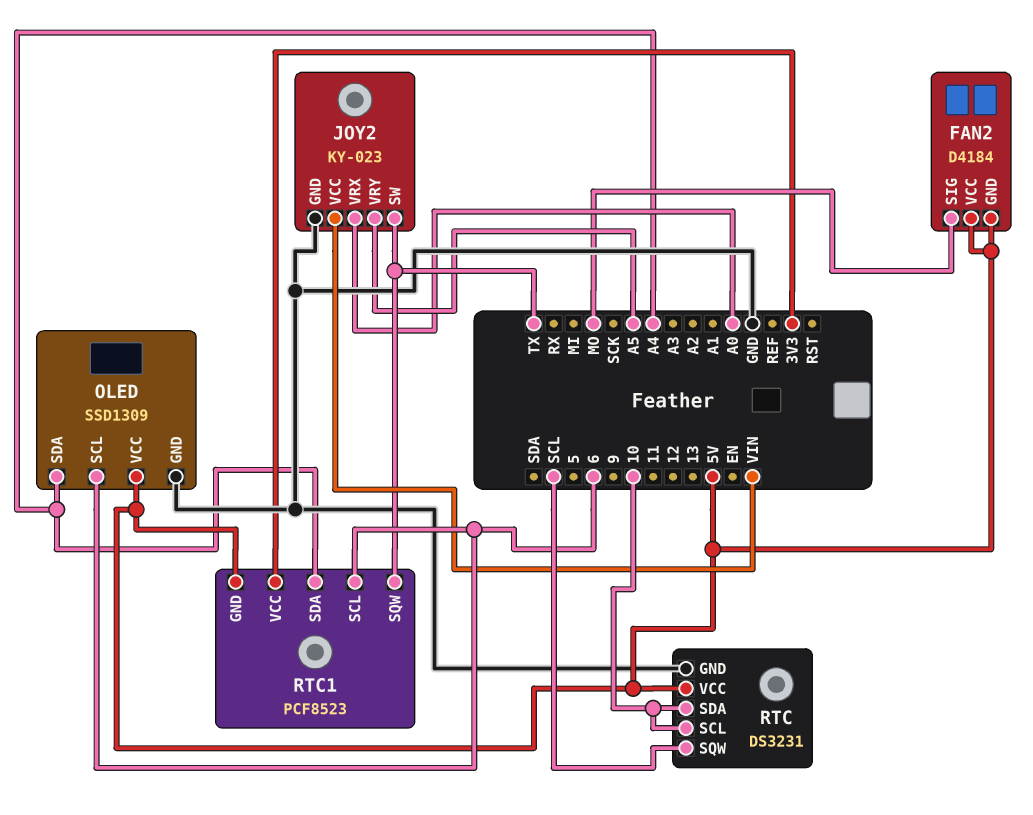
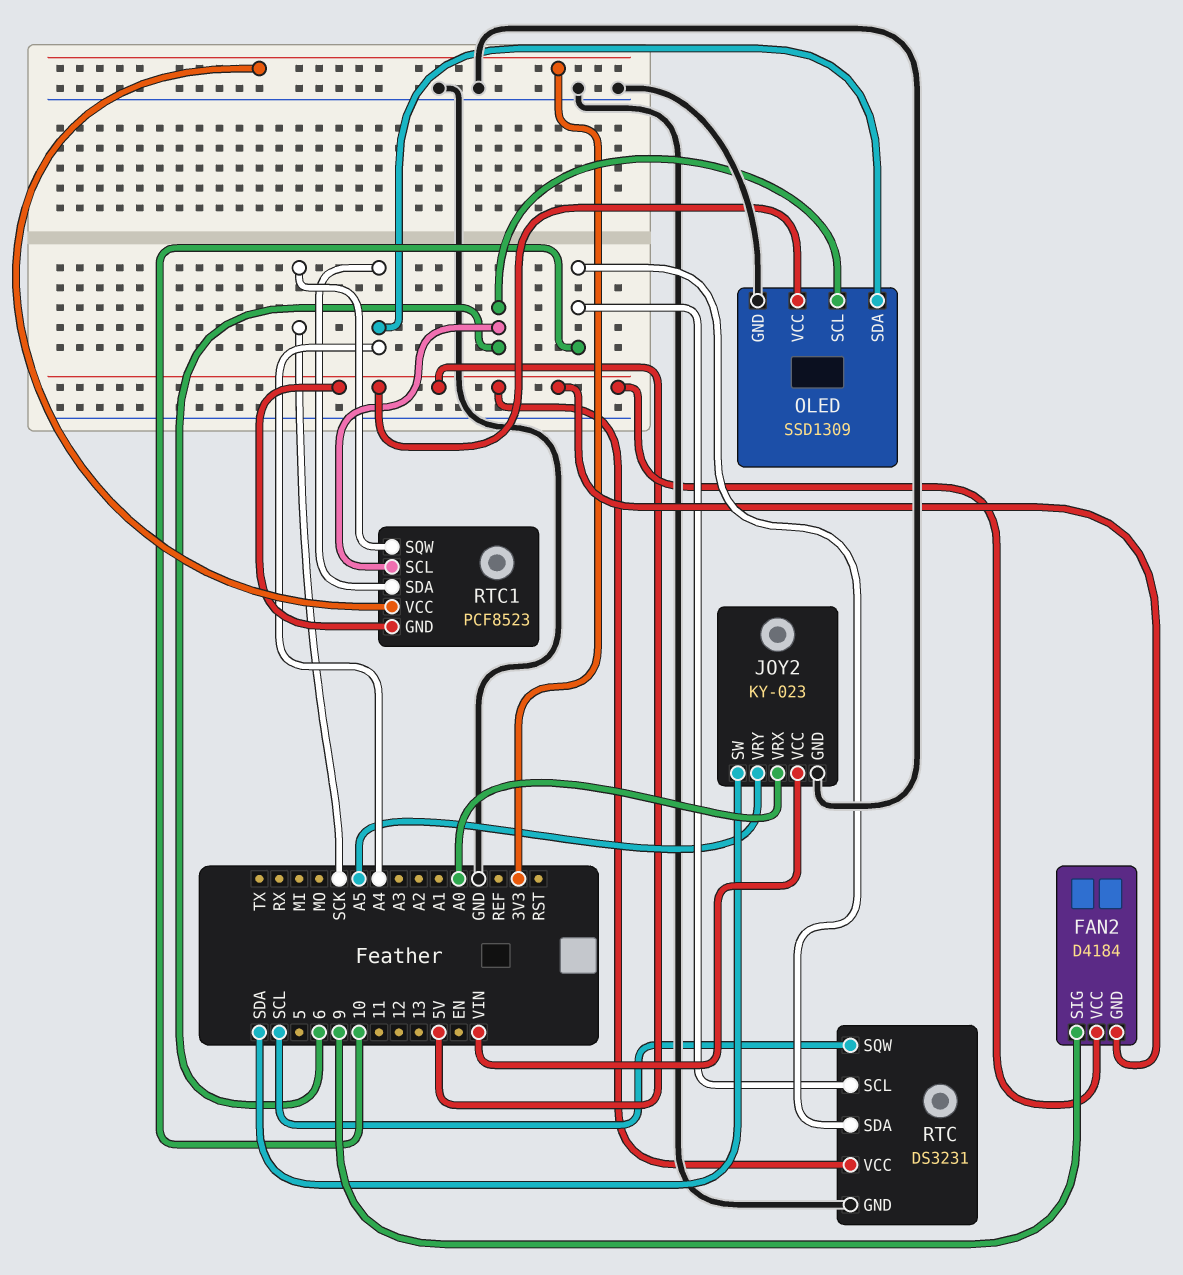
FAN2 pin SIG: MO -> 9
JOY2 pin SW: TX -> SDA
RTC1 pin SQW: TX -> SCK

